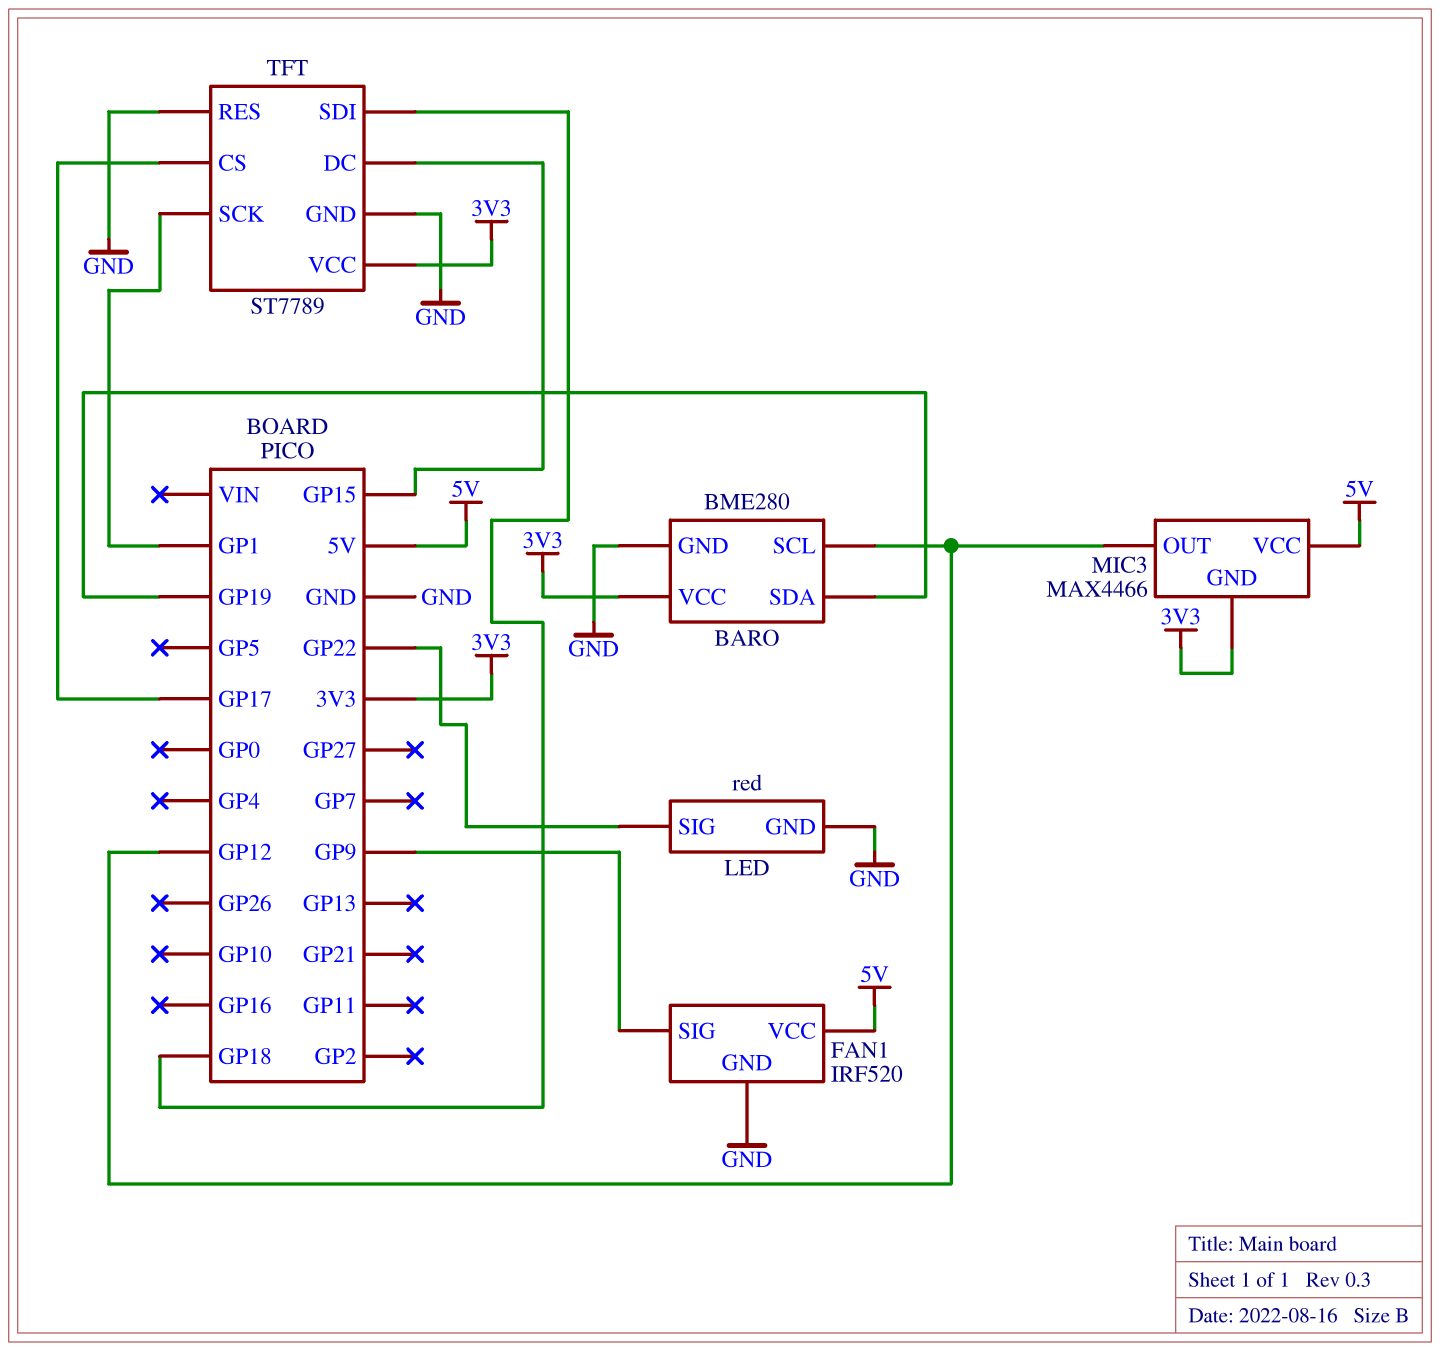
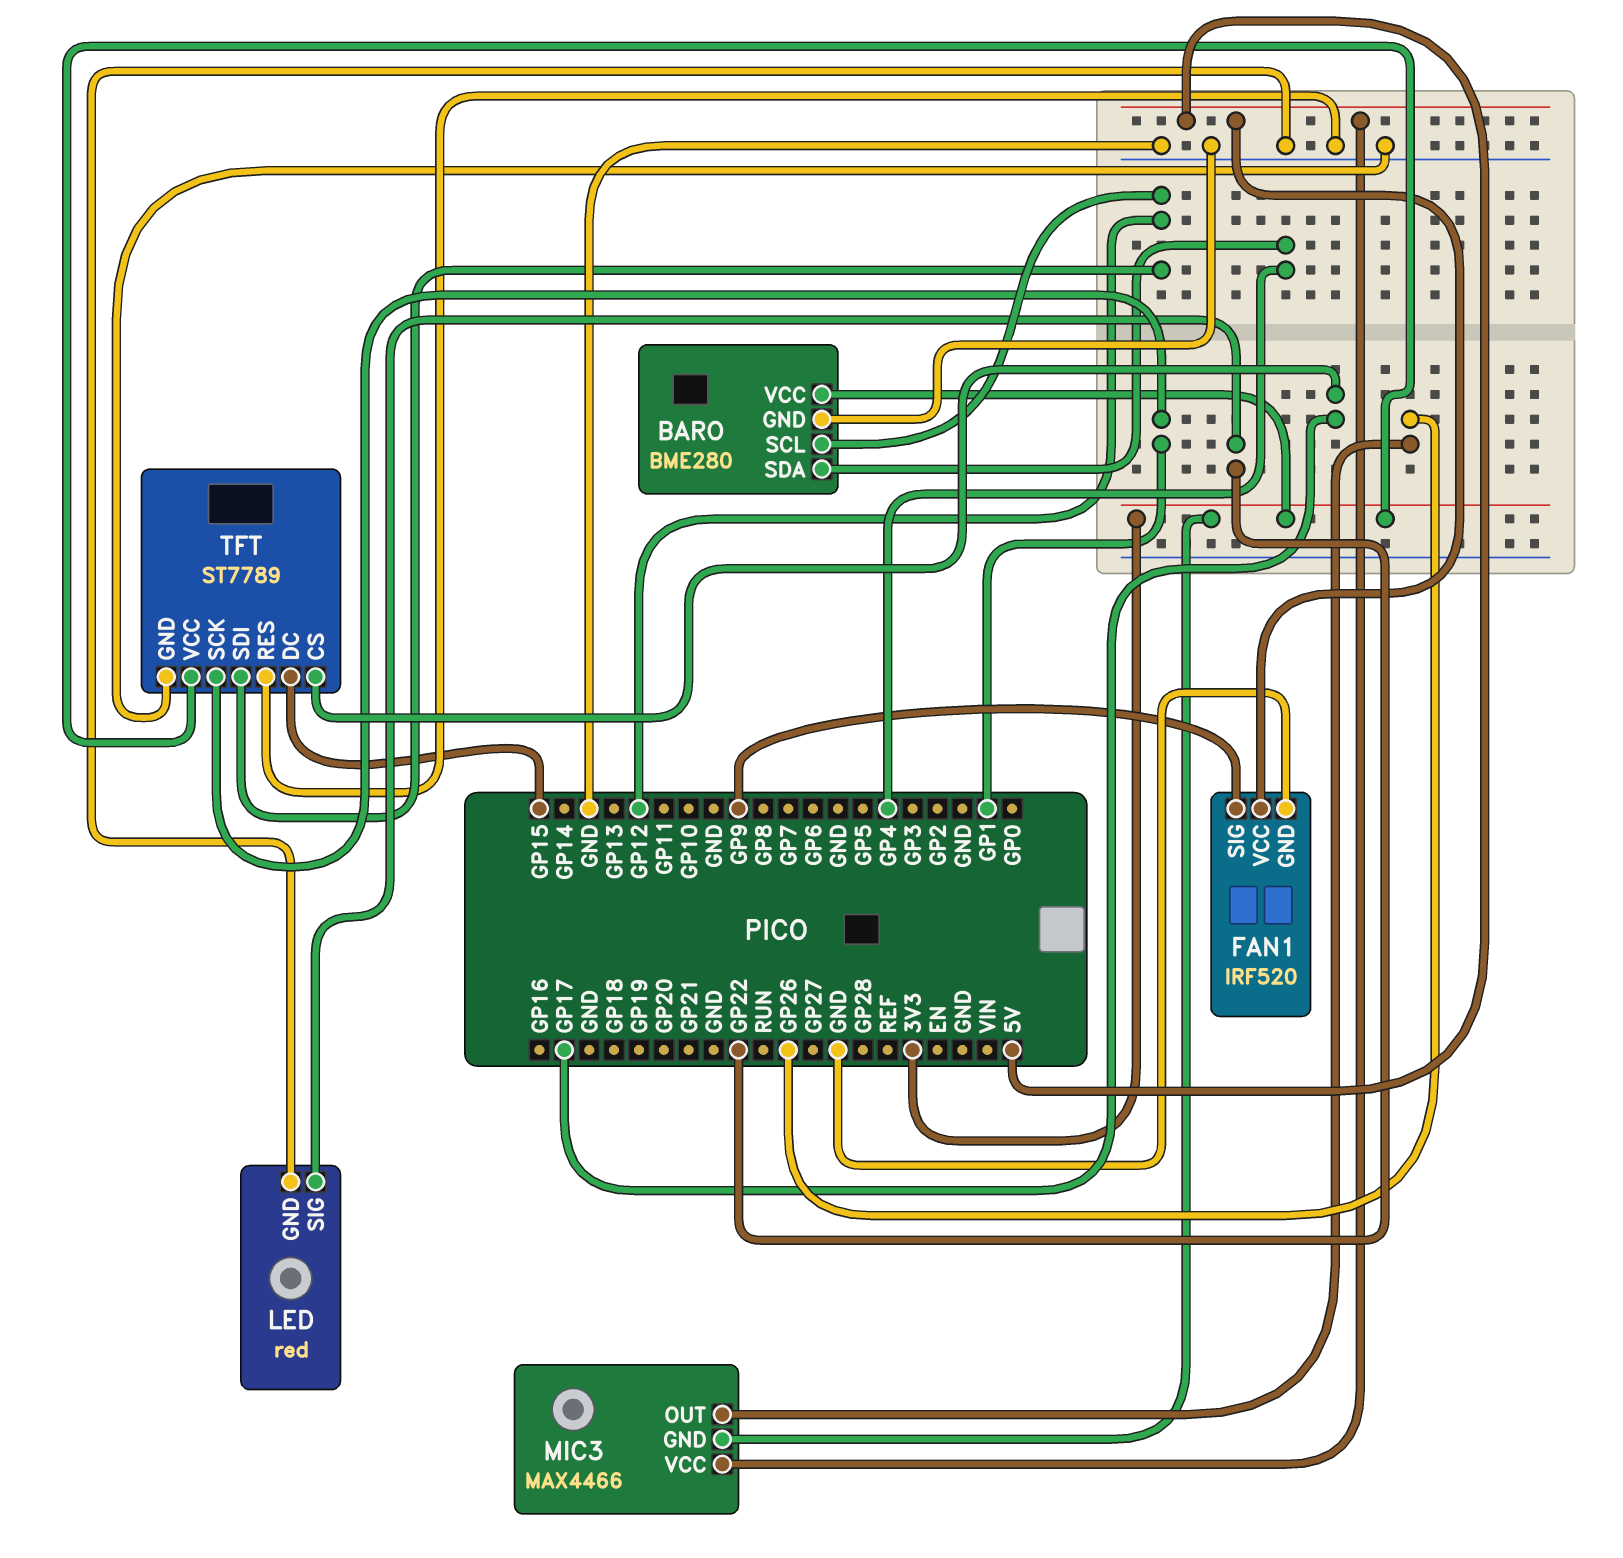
BARO pin SDA: GP19 -> GP4
MIC3 pin OUT: GP12 -> GP26
TFT pin SDI: GP18 -> GP12

